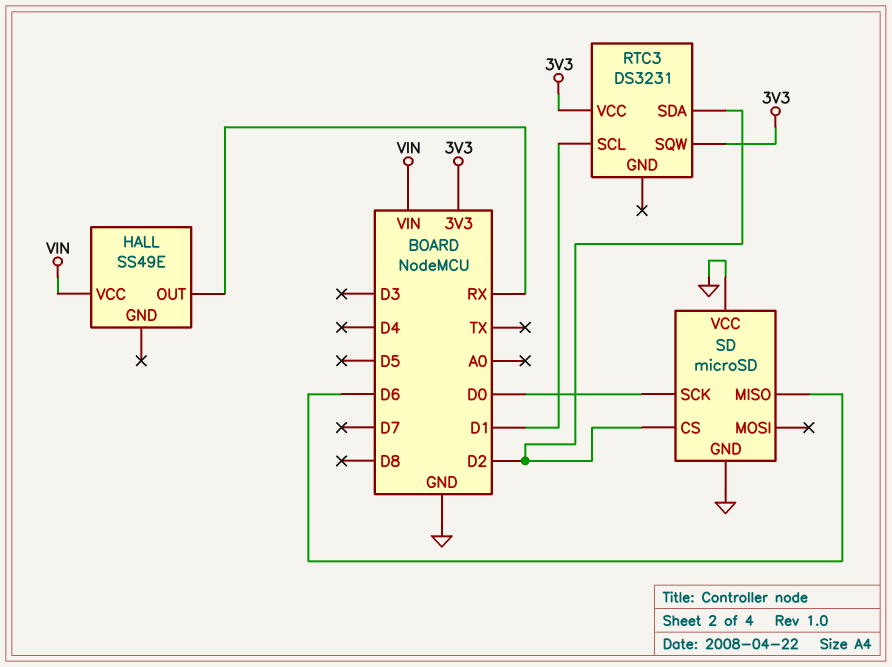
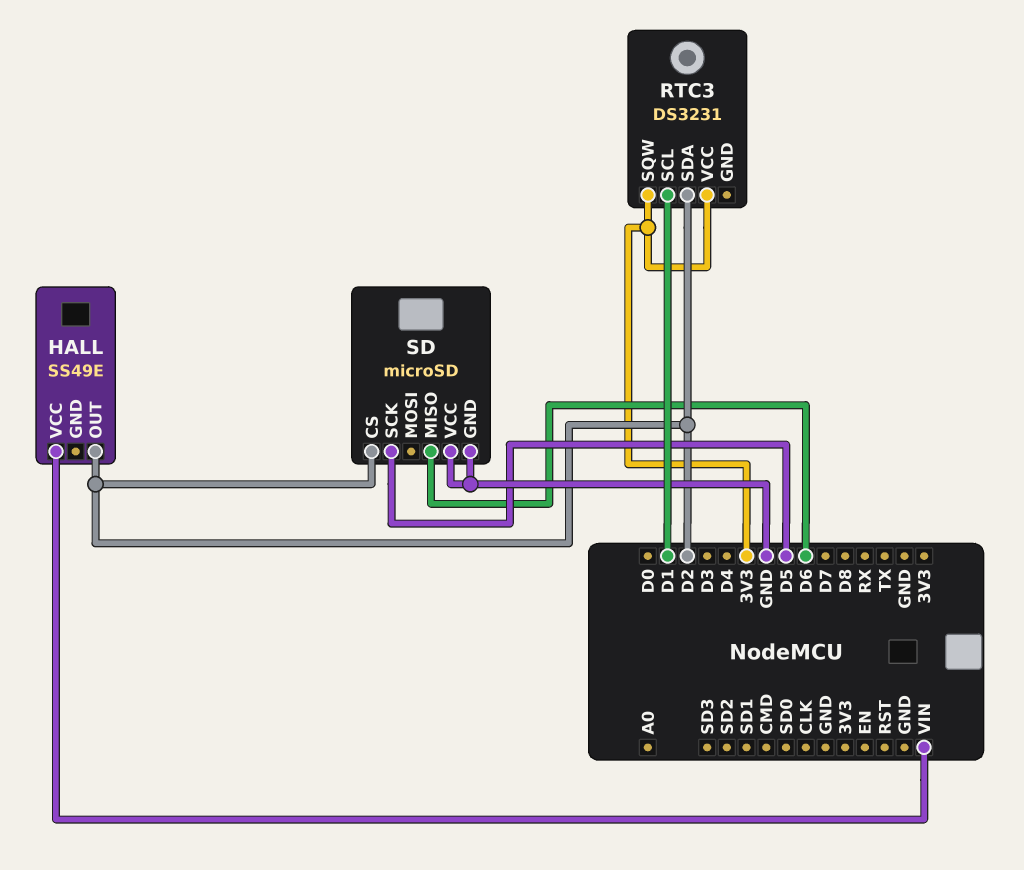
HALL pin OUT: RX -> D2
SD pin SCK: D0 -> D5

